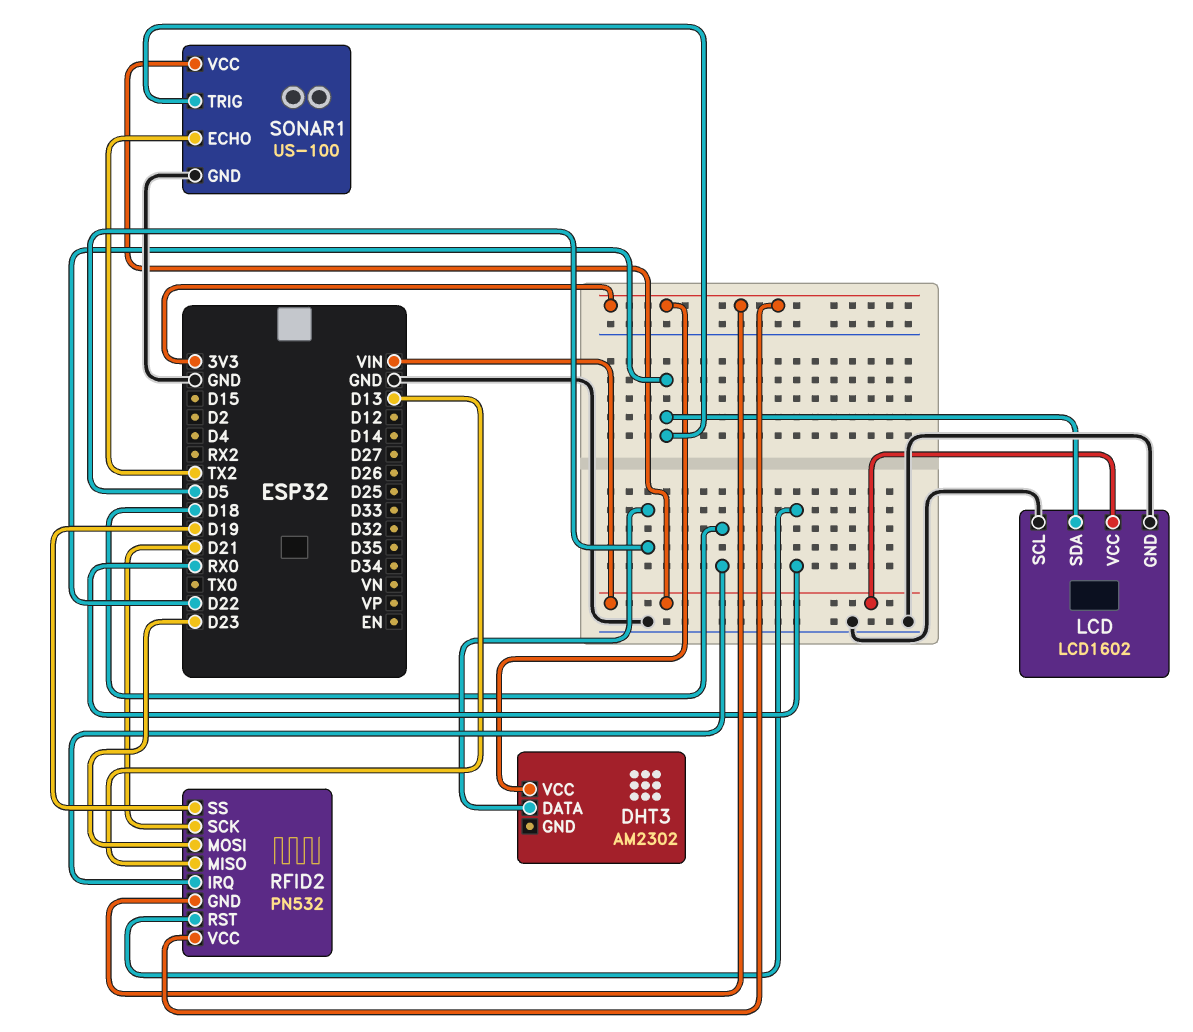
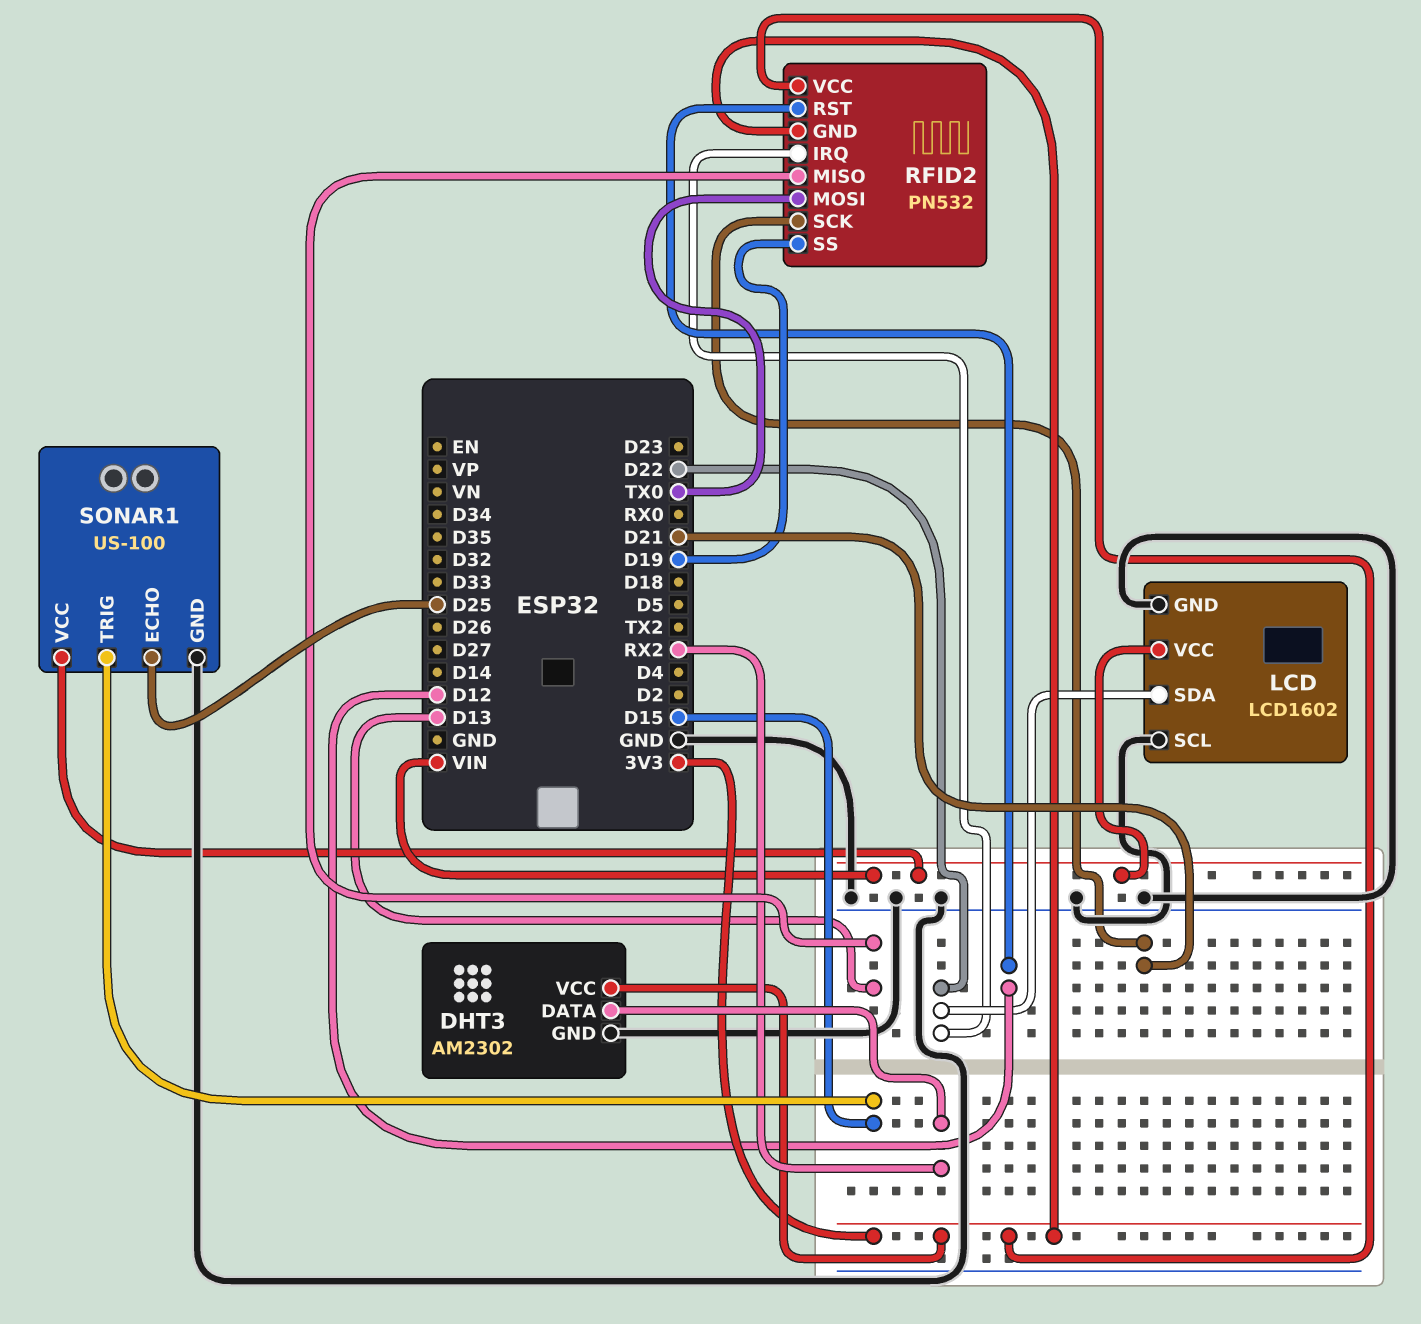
DHT3 pin DATA: D5 -> RX2
DHT3 pin GND: none -> GND
RFID2 pin IRQ: D18 -> D22
RFID2 pin MOSI: D23 -> TX0
RFID2 pin RST: RX0 -> D12
SONAR1 pin ECHO: TX2 -> D25
SONAR1 pin TRIG: D22 -> D15

